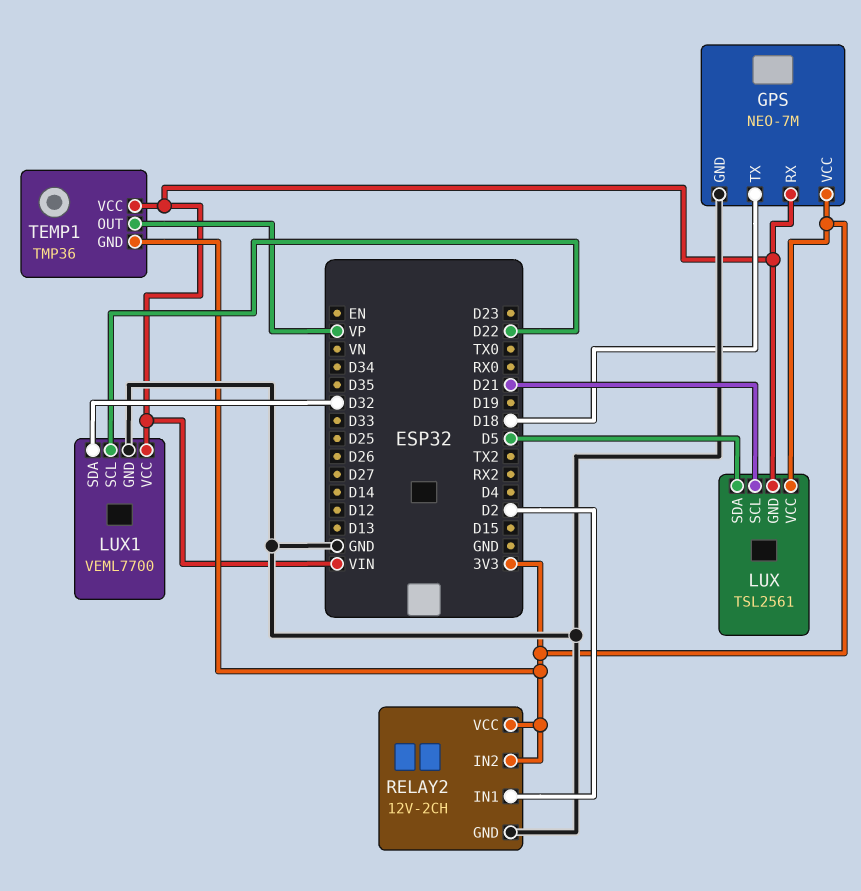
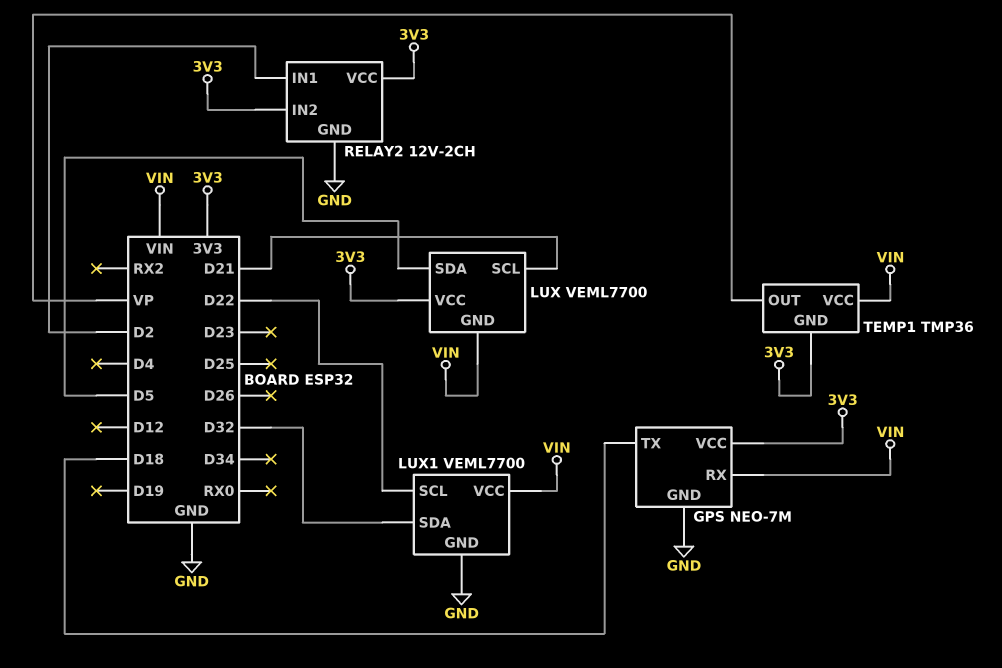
LUX: TSL2561 -> VEML7700

